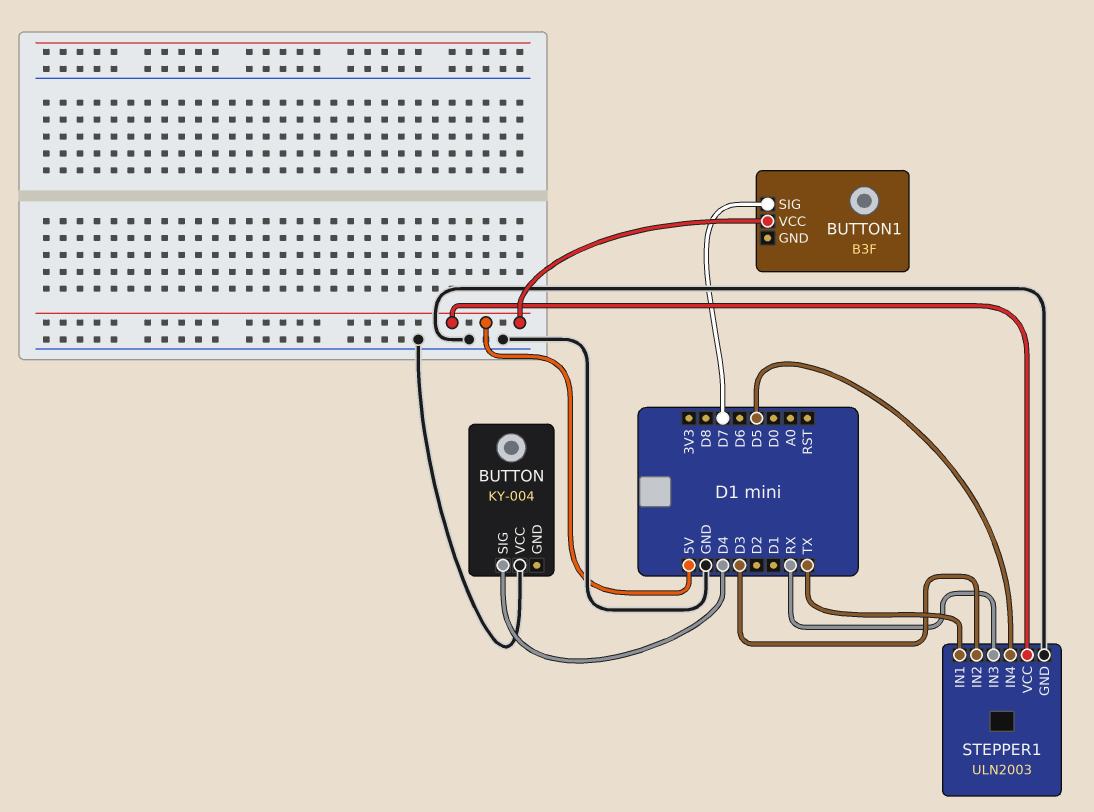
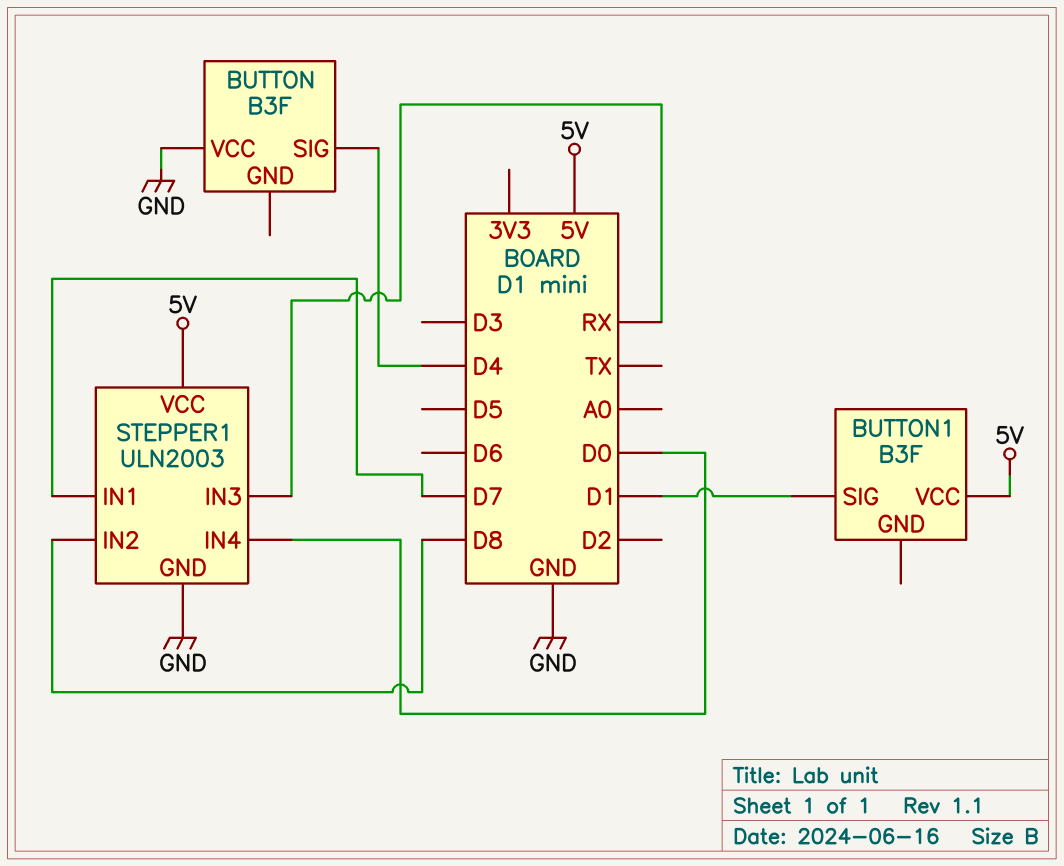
BUTTON: KY-004 -> B3F
BUTTON1 pin SIG: D7 -> D1
STEPPER1 pin IN1: TX -> D7
STEPPER1 pin IN2: D3 -> D8
STEPPER1 pin IN4: D5 -> D0

